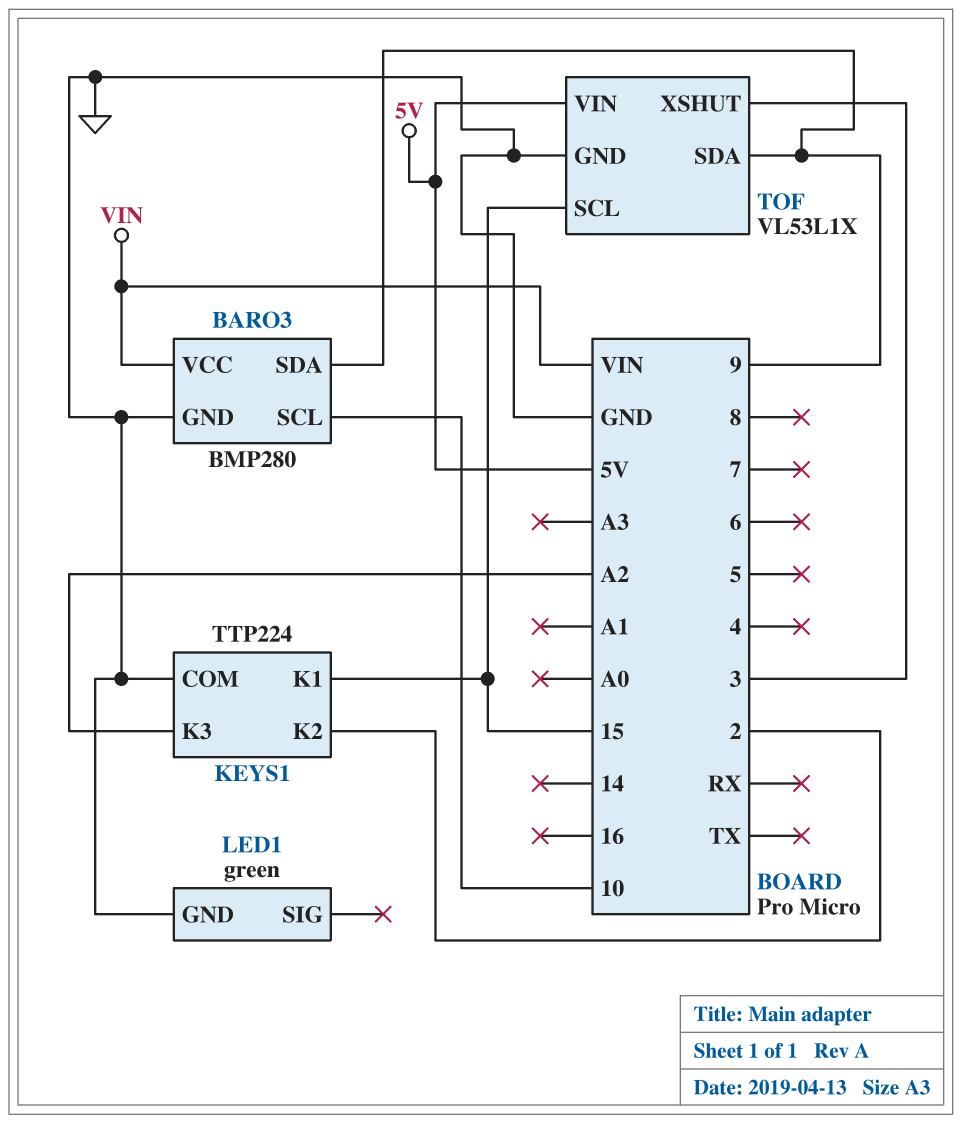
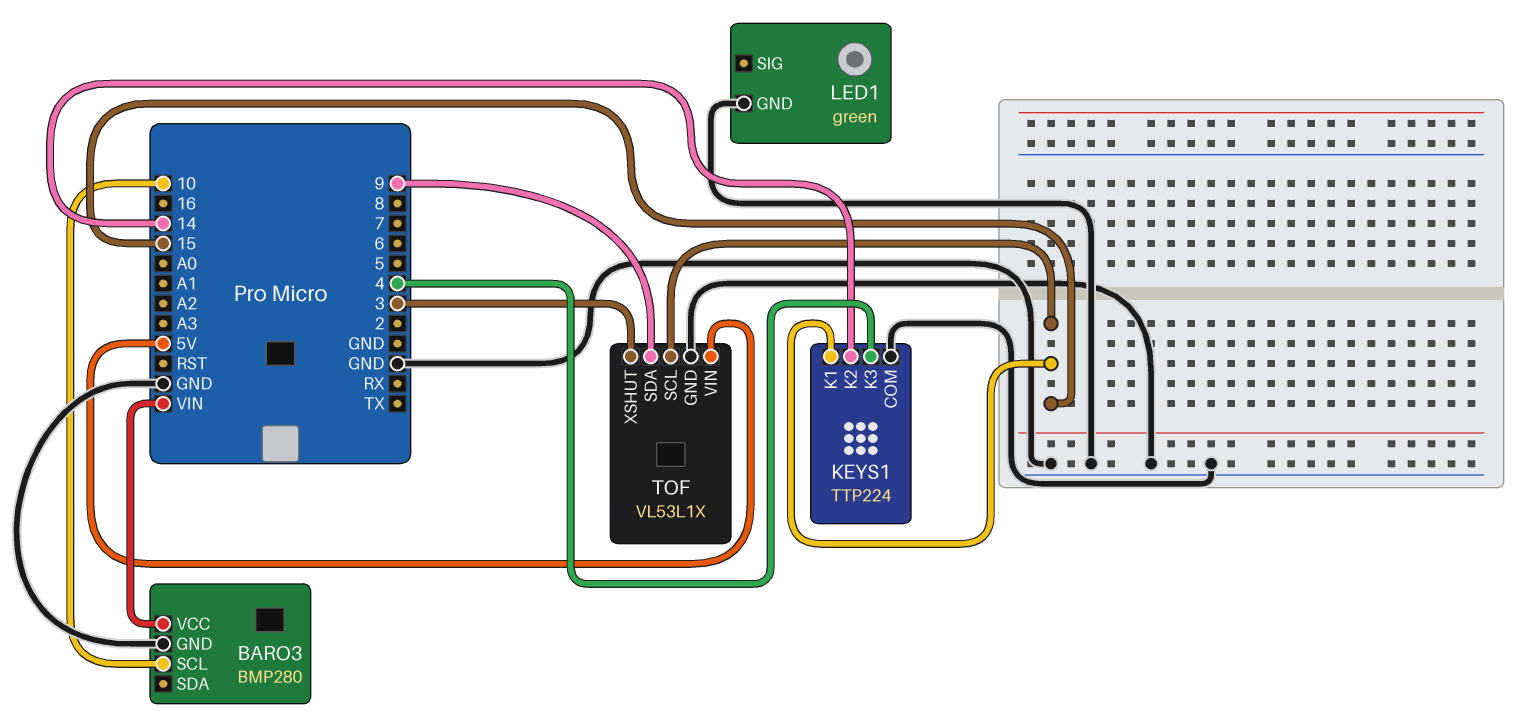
BARO3 pin SDA: 9 -> none
KEYS1 pin K2: 2 -> 14
KEYS1 pin K3: A2 -> 4

